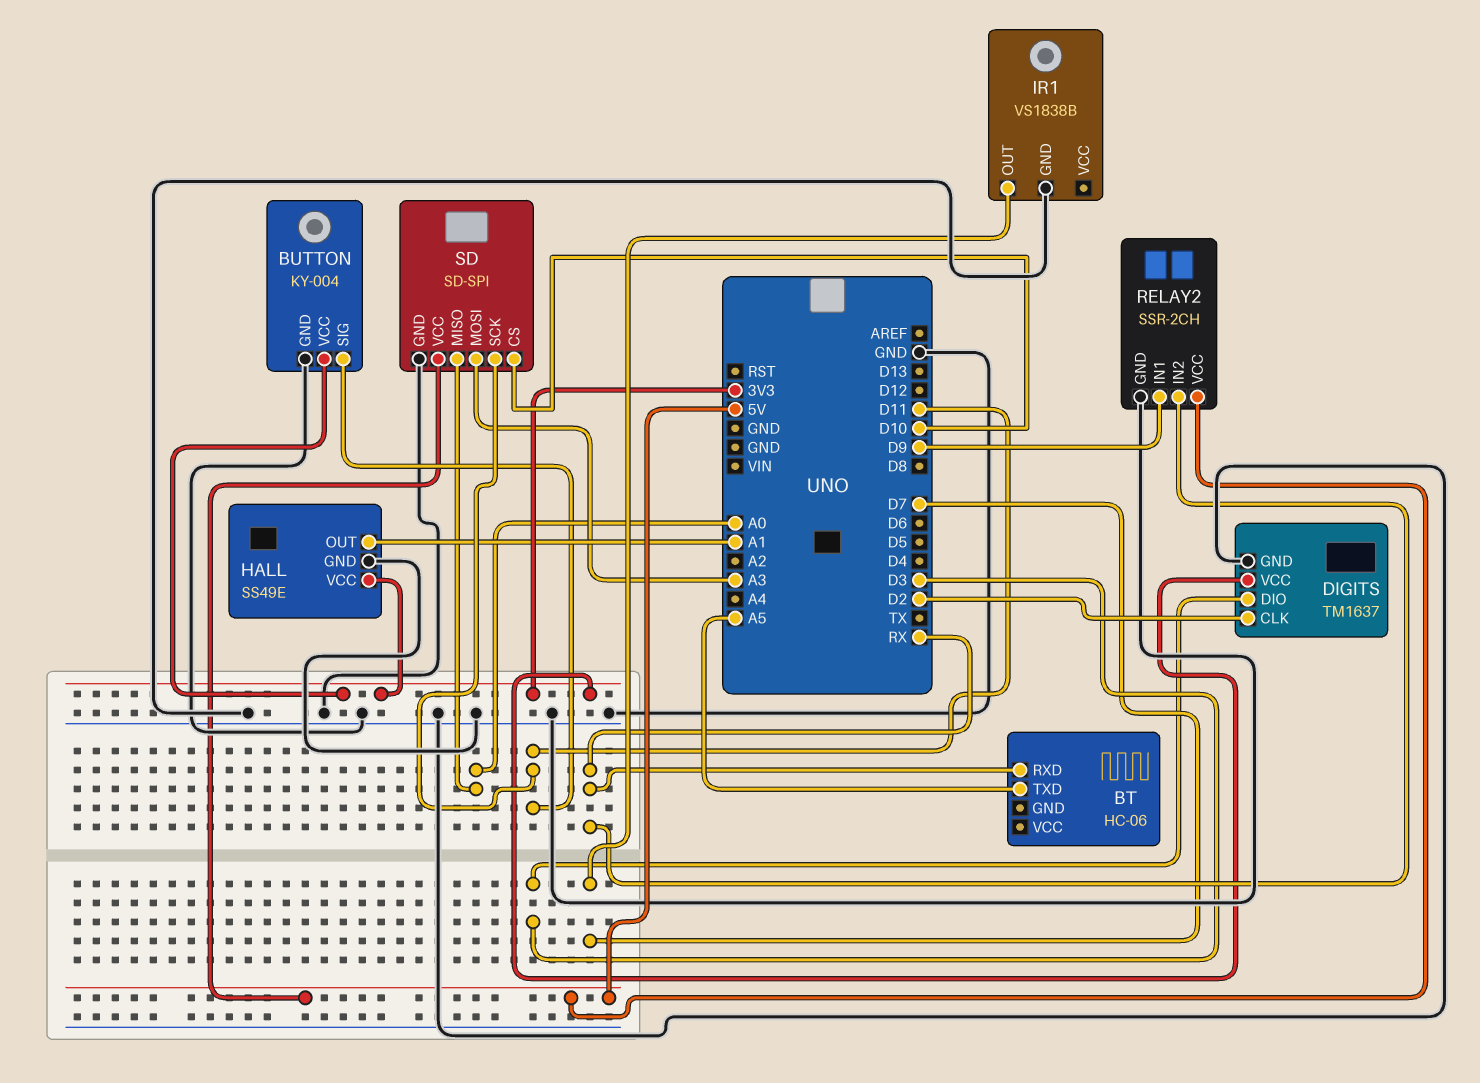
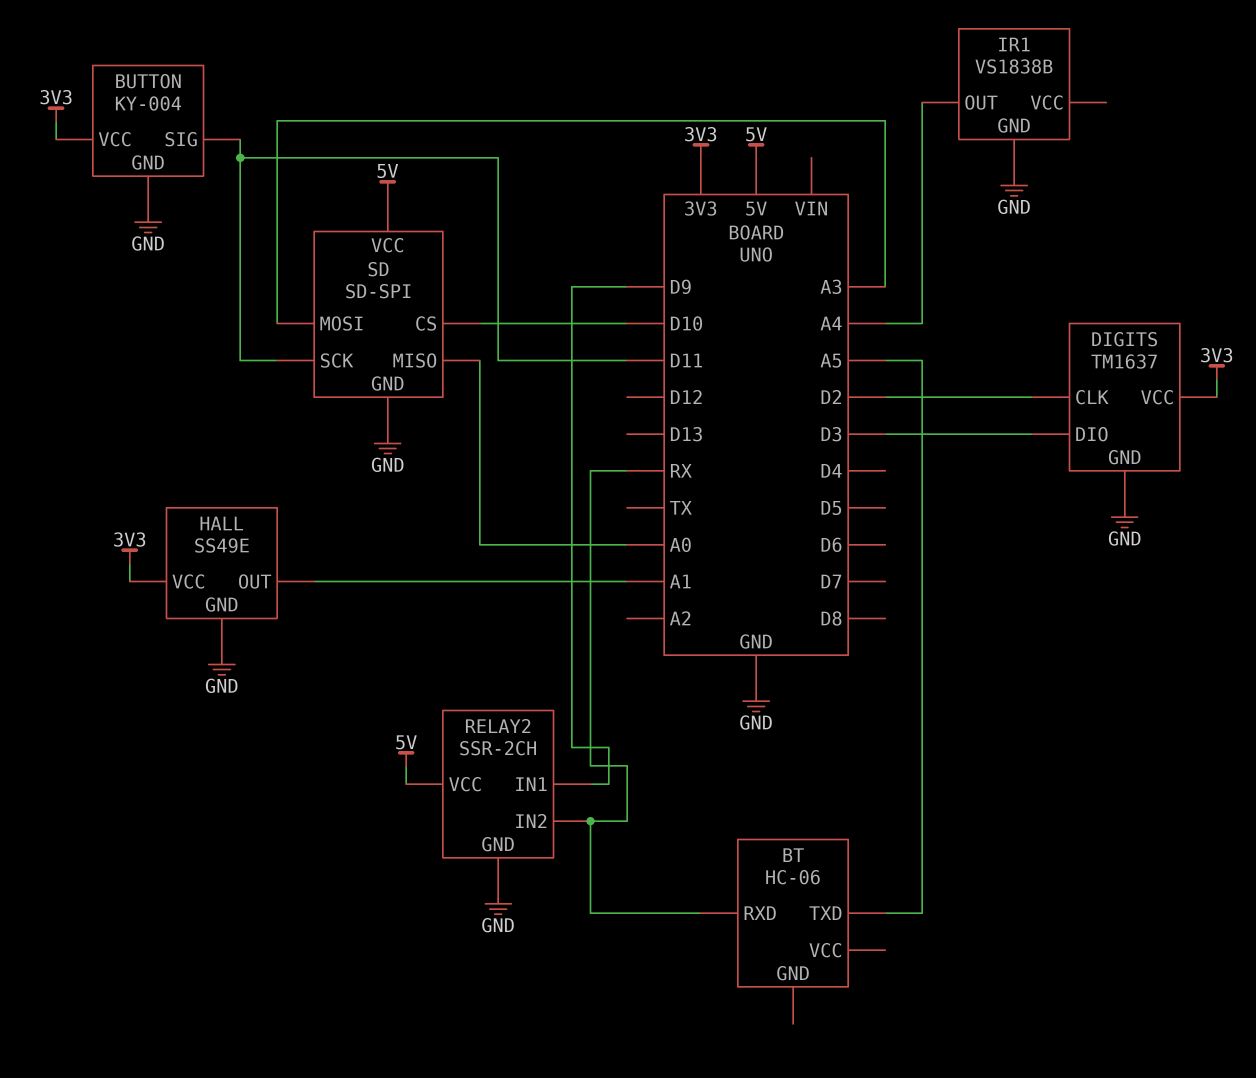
IR1 pin OUT: D7 -> A4

